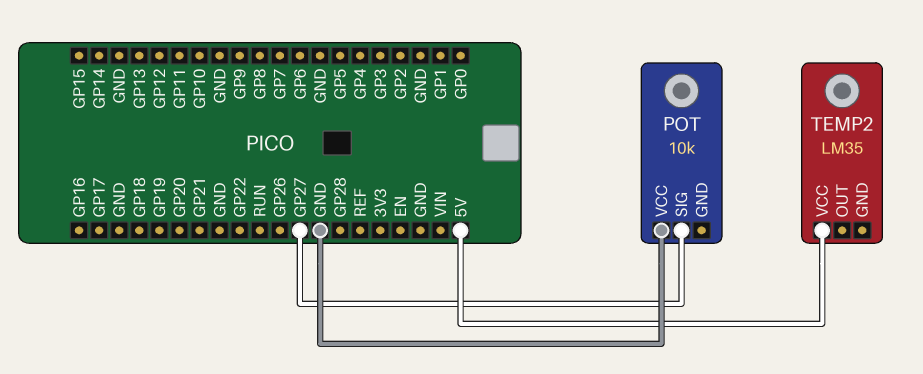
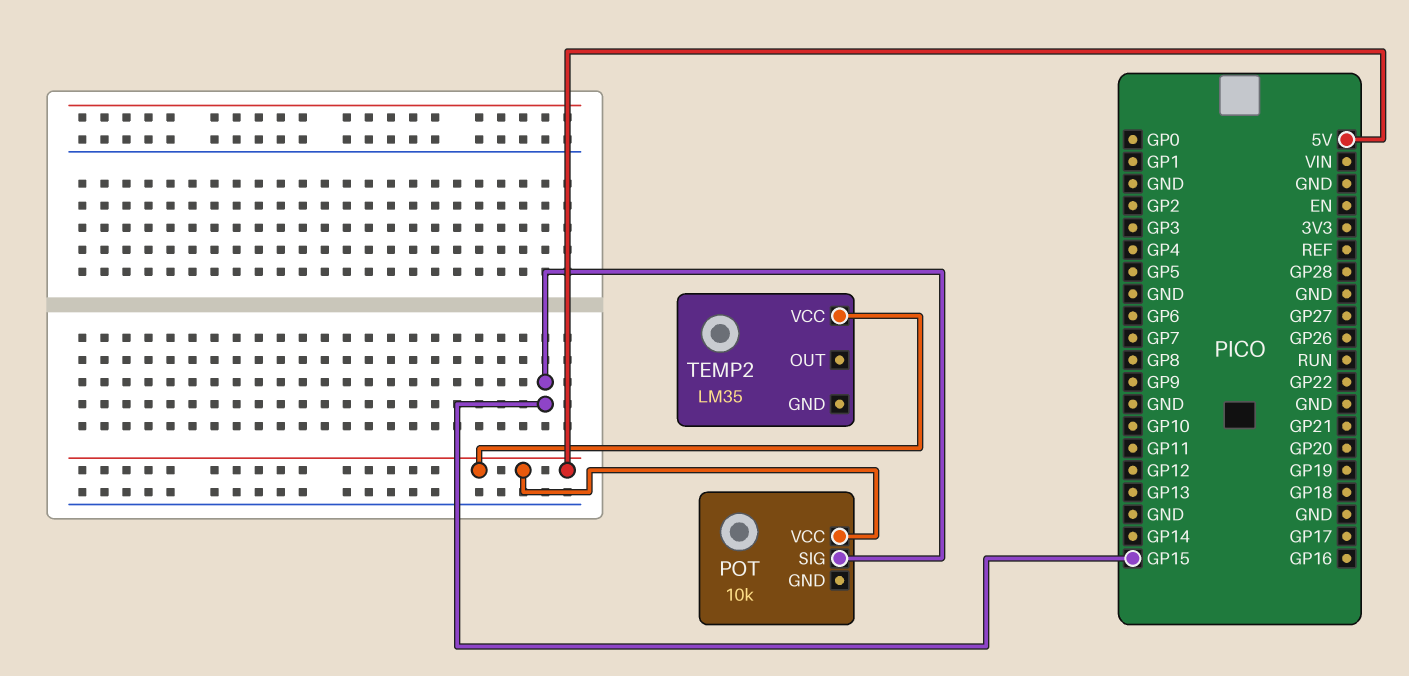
POT pin SIG: GP27 -> GP15
POT pin VCC: GND -> 5V

